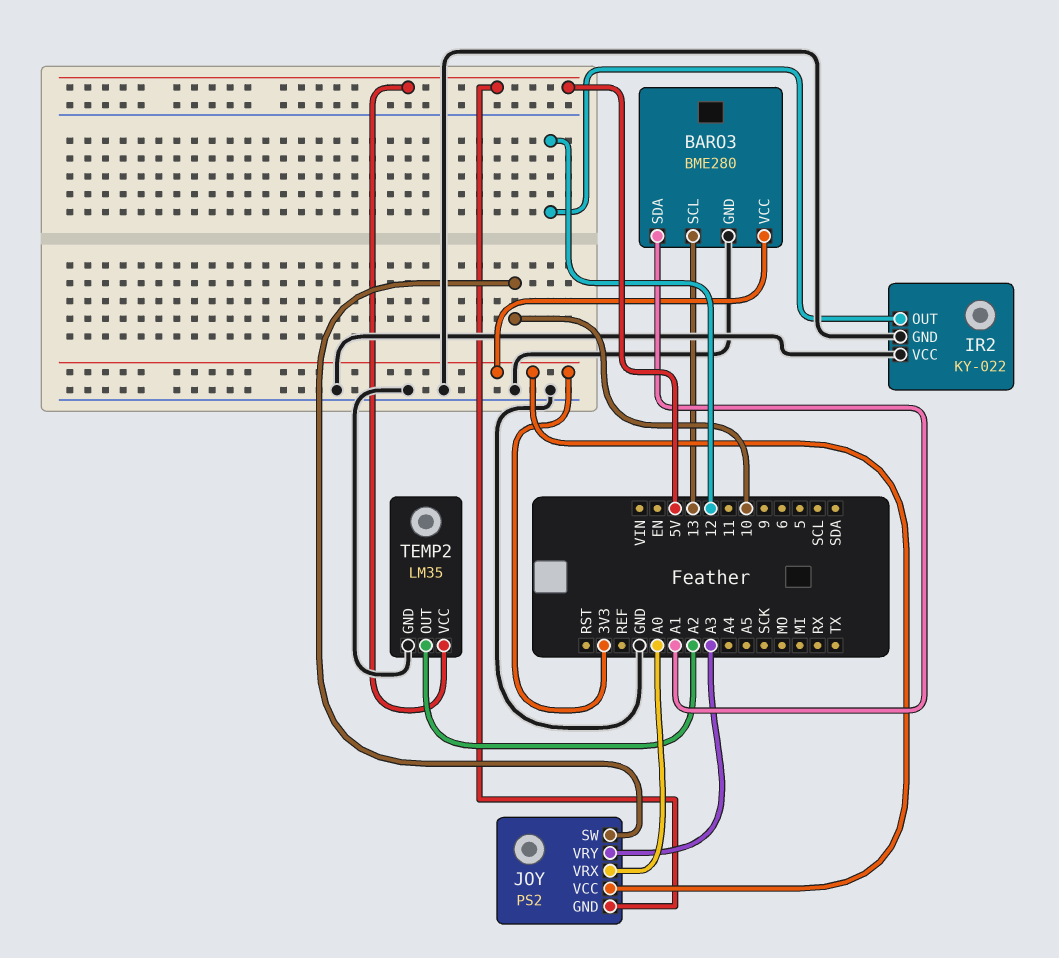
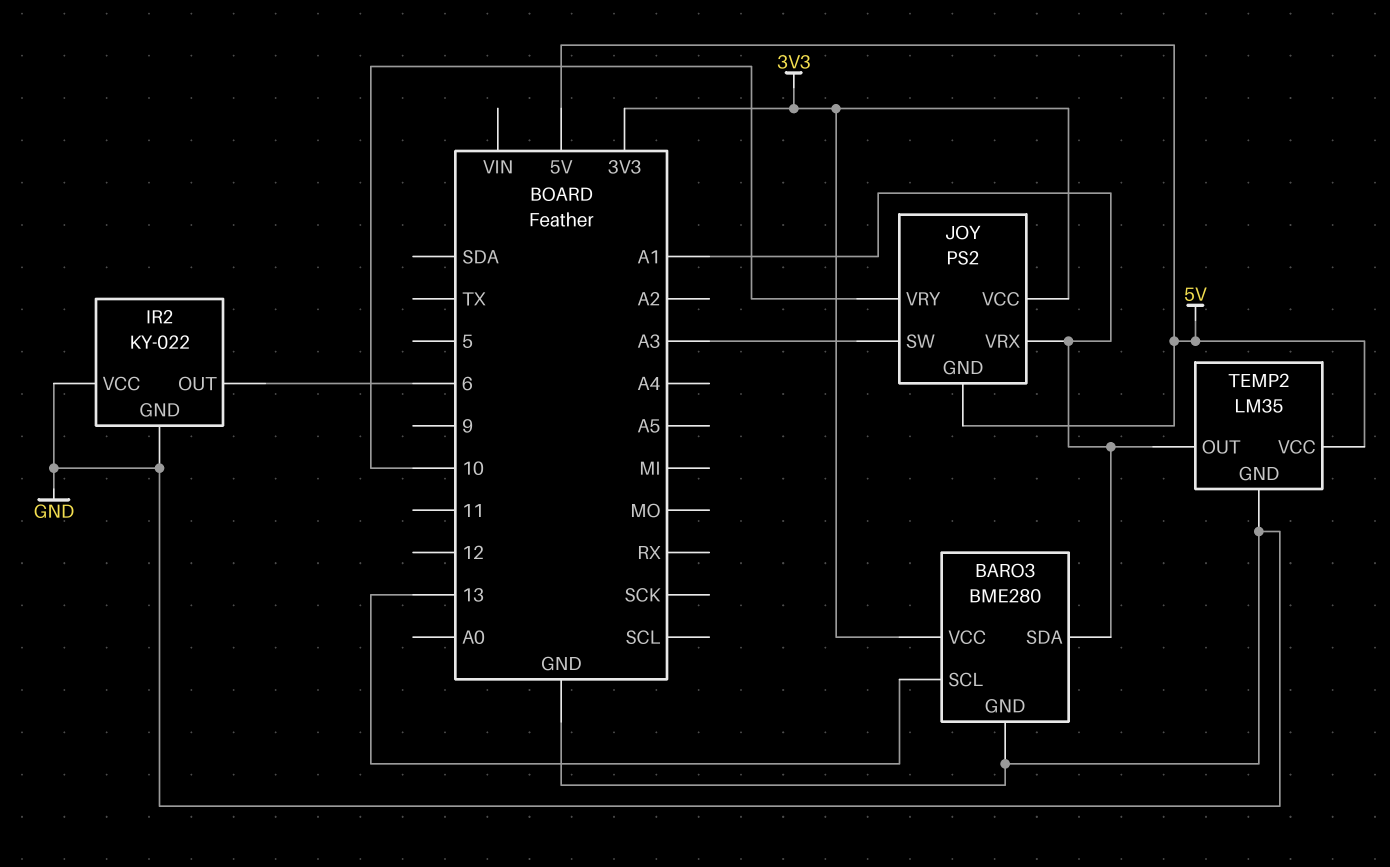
IR2 pin OUT: 12 -> 6
JOY pin SW: 10 -> A3
JOY pin VRX: A0 -> A1
JOY pin VRY: A3 -> 10
TEMP2 pin OUT: A2 -> A1

